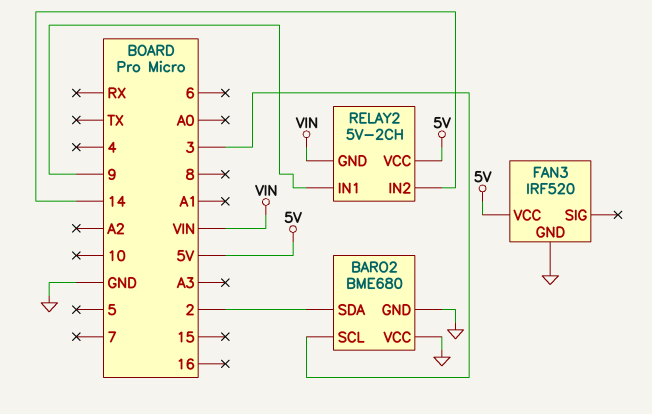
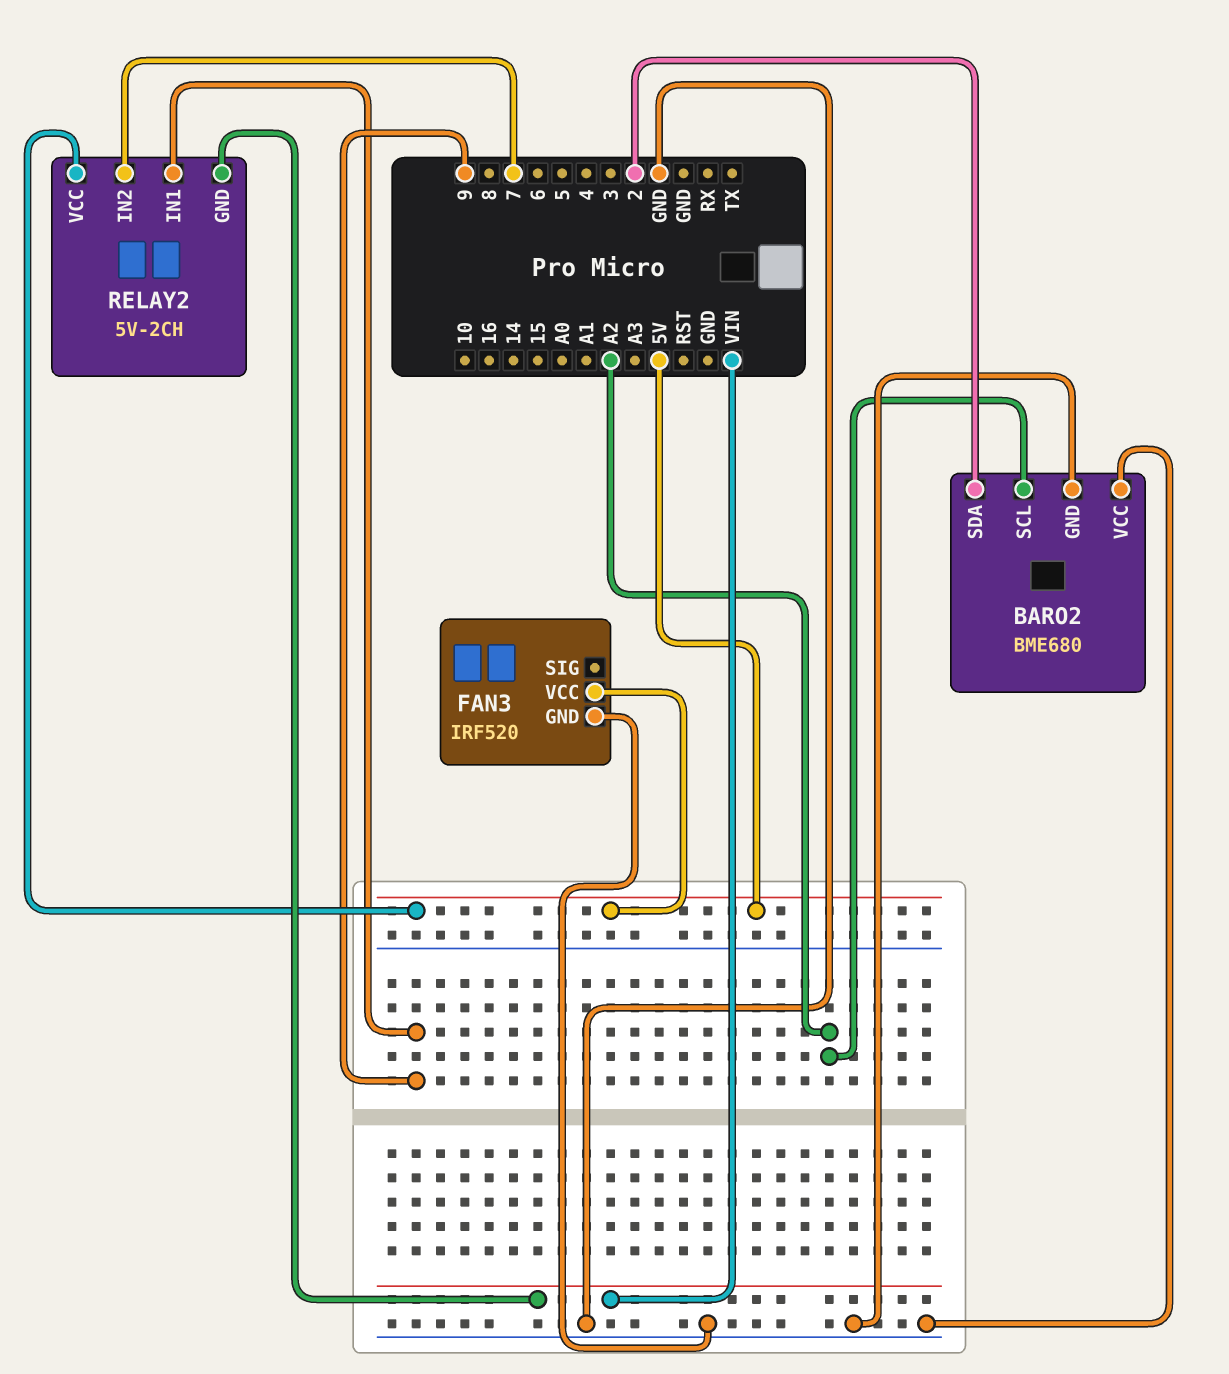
BARO2 pin SCL: 3 -> A2
RELAY2 pin IN2: 14 -> 7

